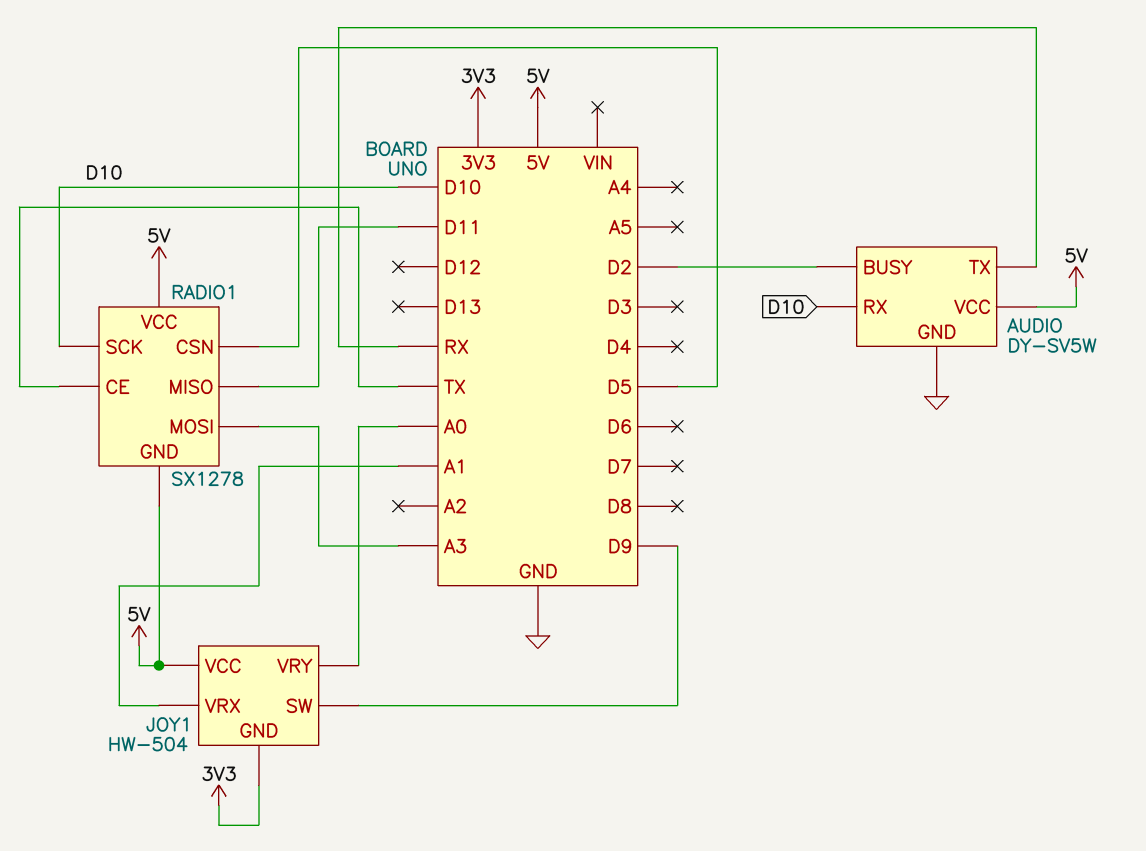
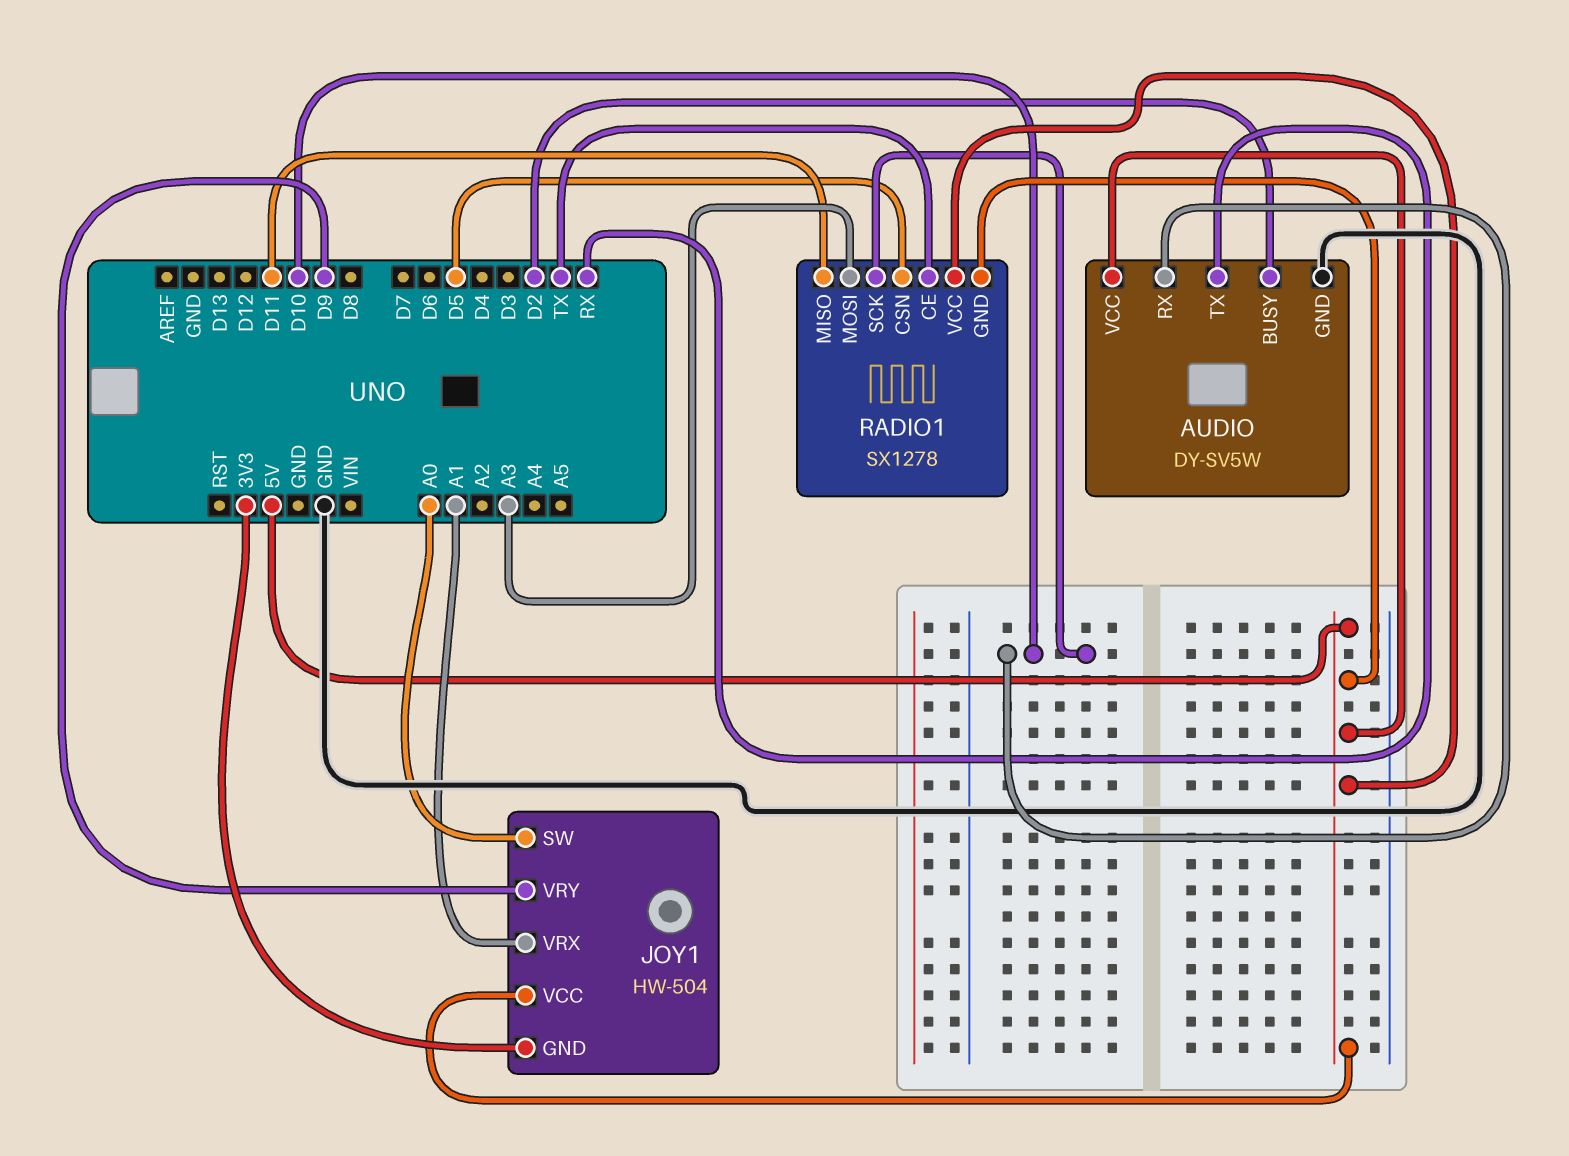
JOY1 pin SW: D9 -> A0
JOY1 pin VRY: A0 -> D9

